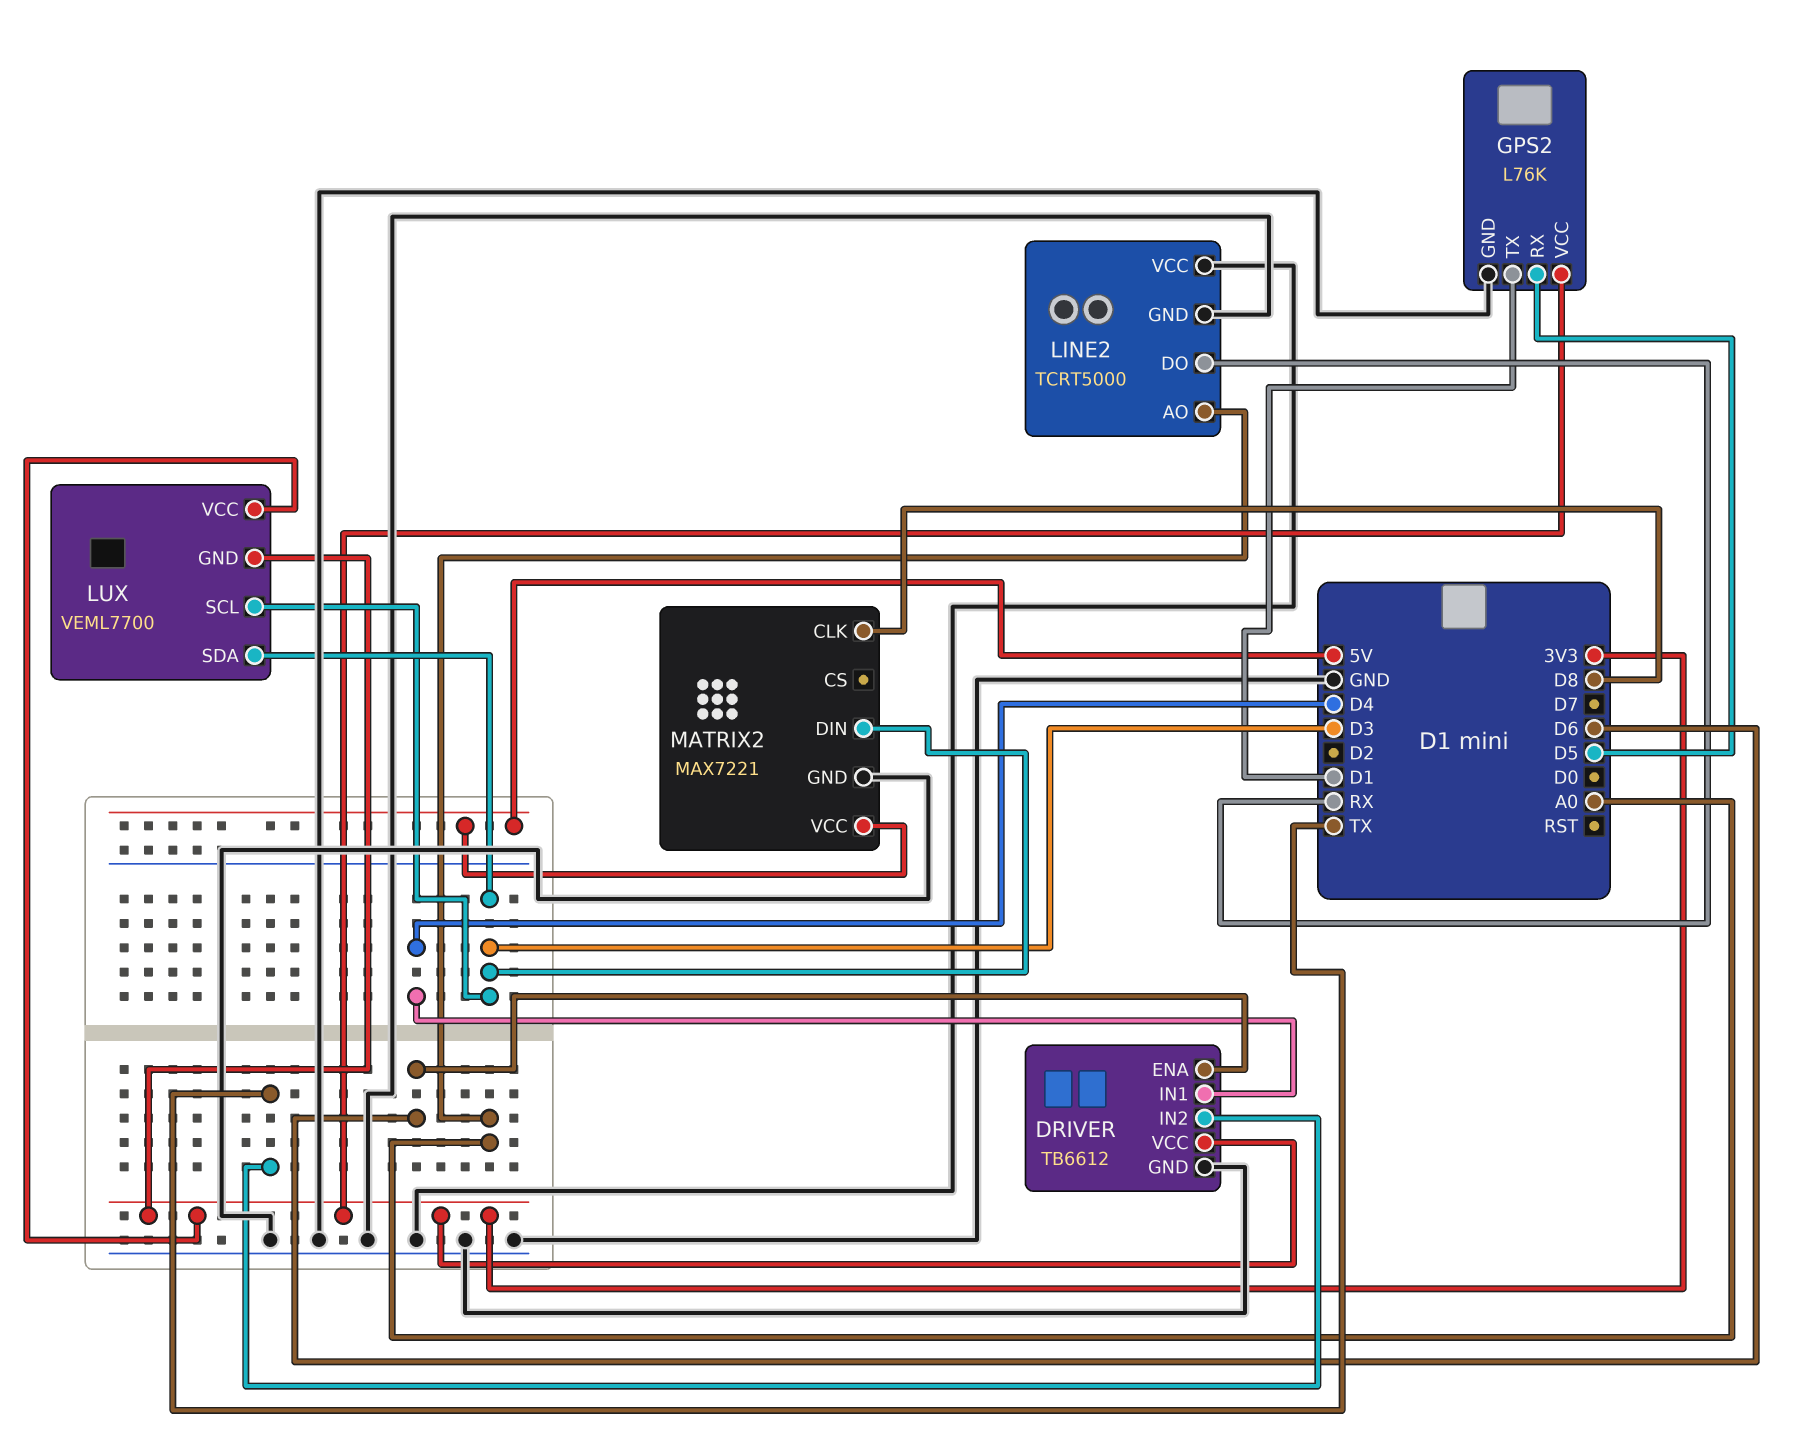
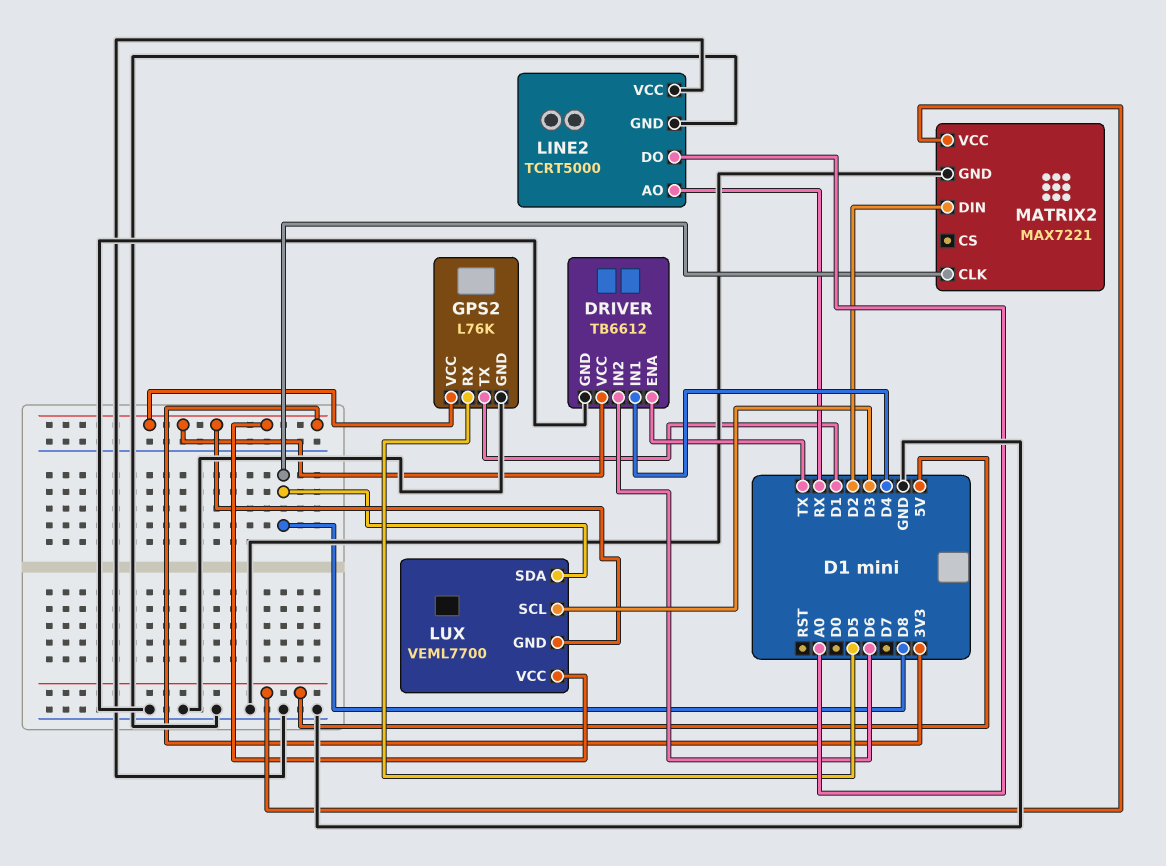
DRIVER pin ENA: D6 -> TX
DRIVER pin IN2: TX -> D6
LINE2 pin AO: A0 -> RX
LINE2 pin DO: RX -> A0
LUX pin SDA: D3 -> D8
MATRIX2 pin DIN: D3 -> D2

